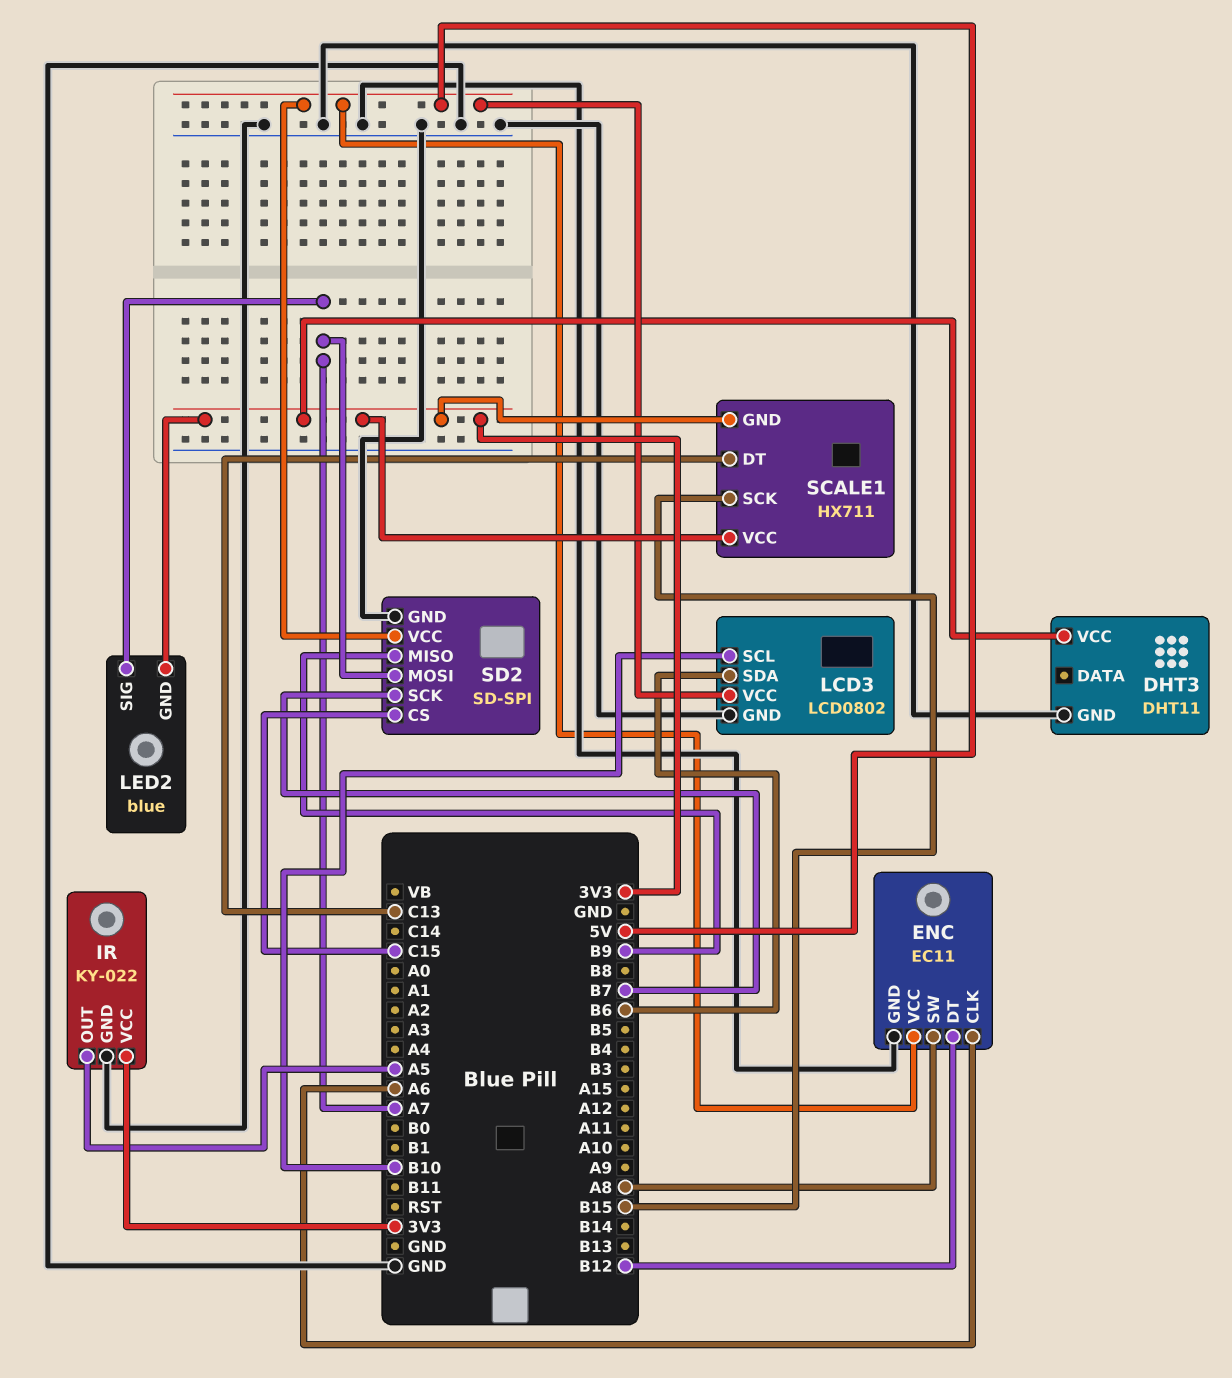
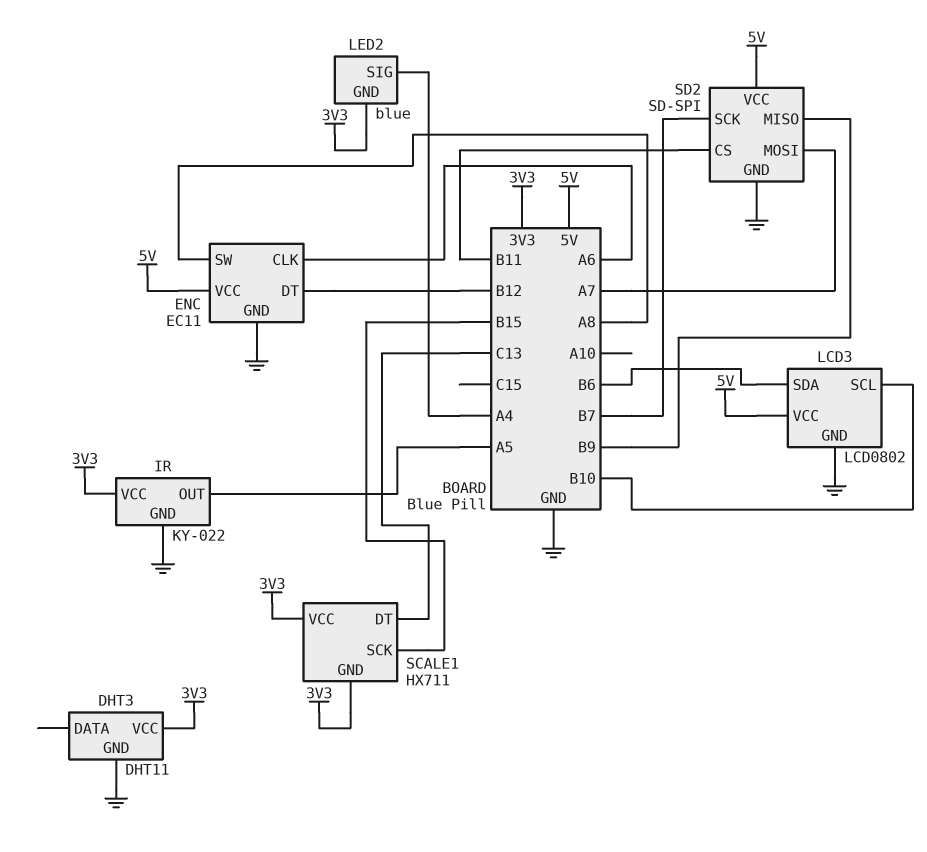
LED2 pin SIG: A7 -> A4
SD2 pin CS: C15 -> B11

